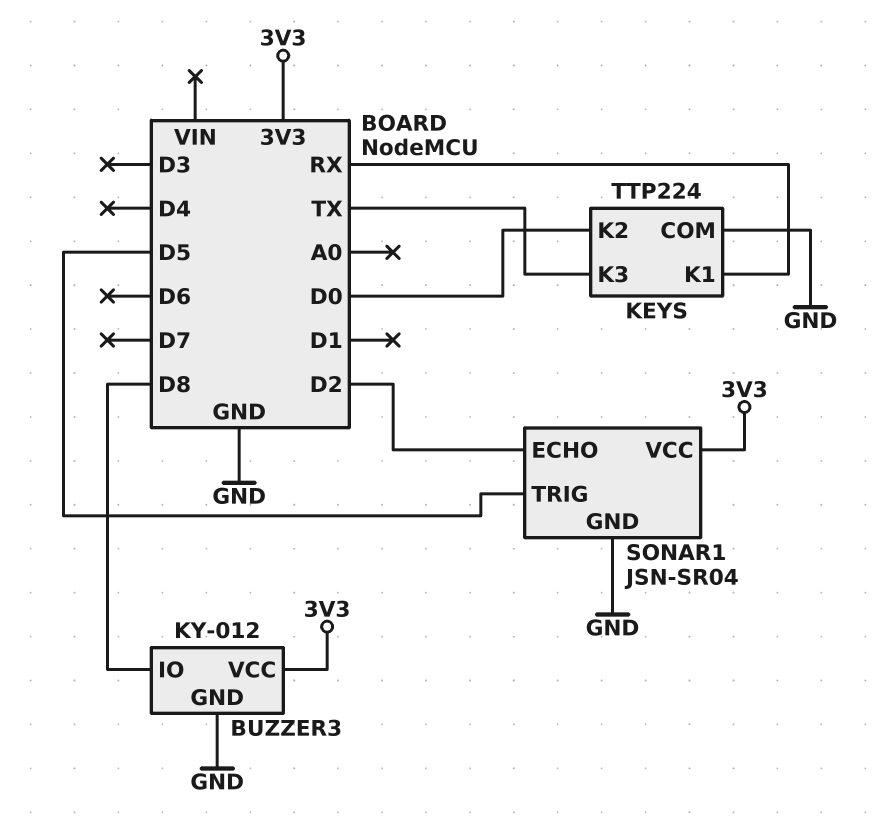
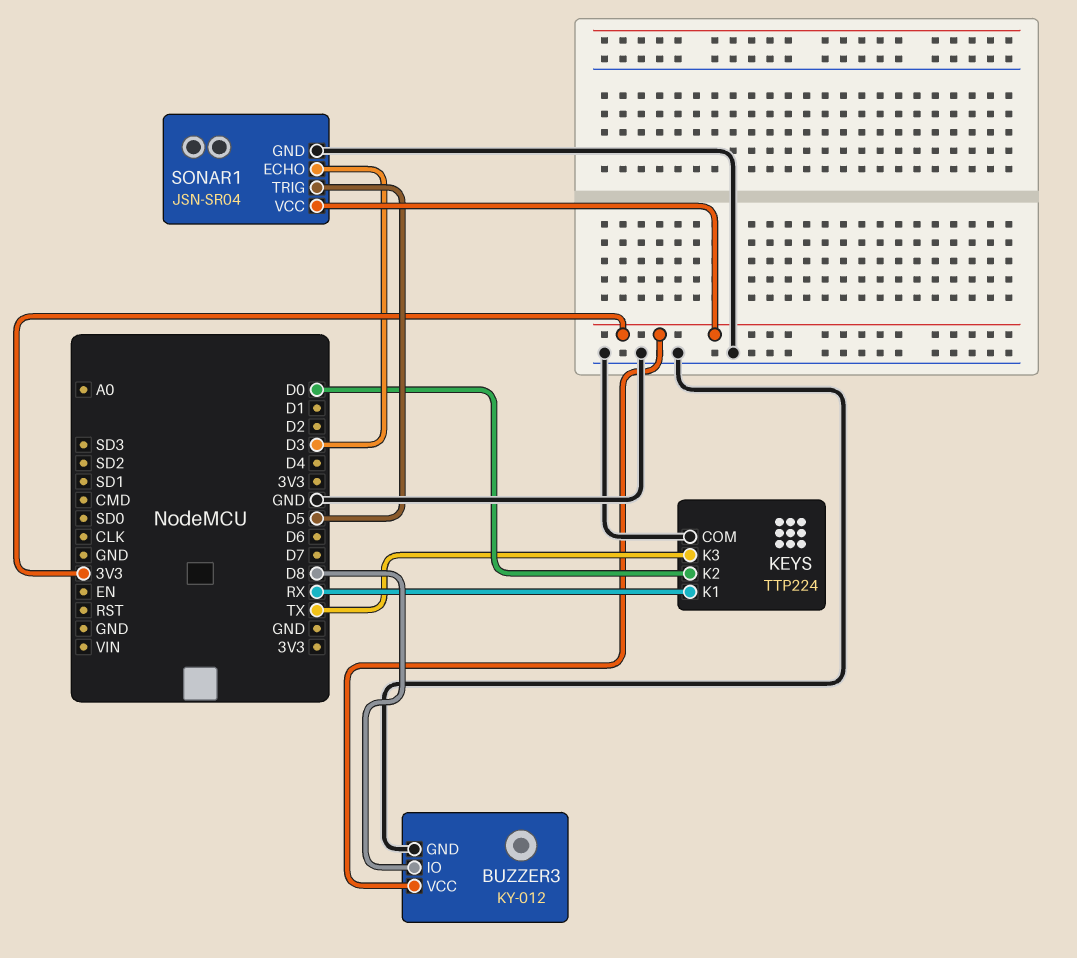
SONAR1 pin ECHO: D2 -> D3

